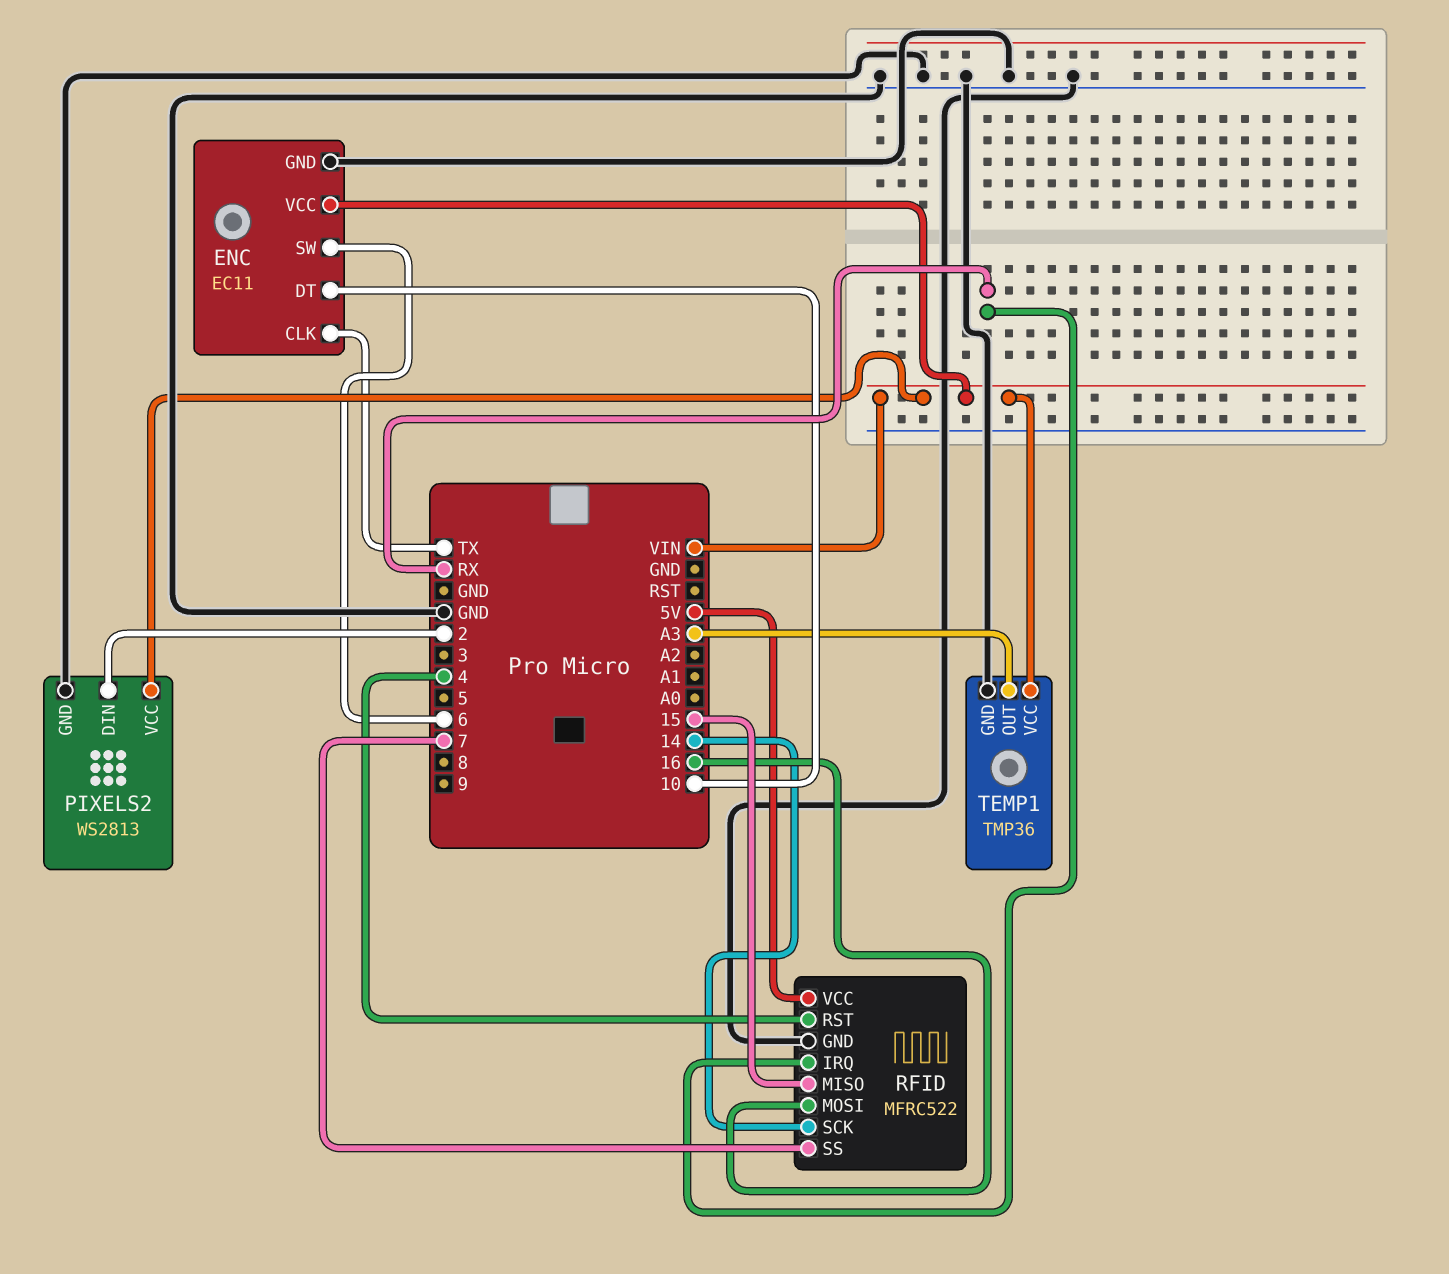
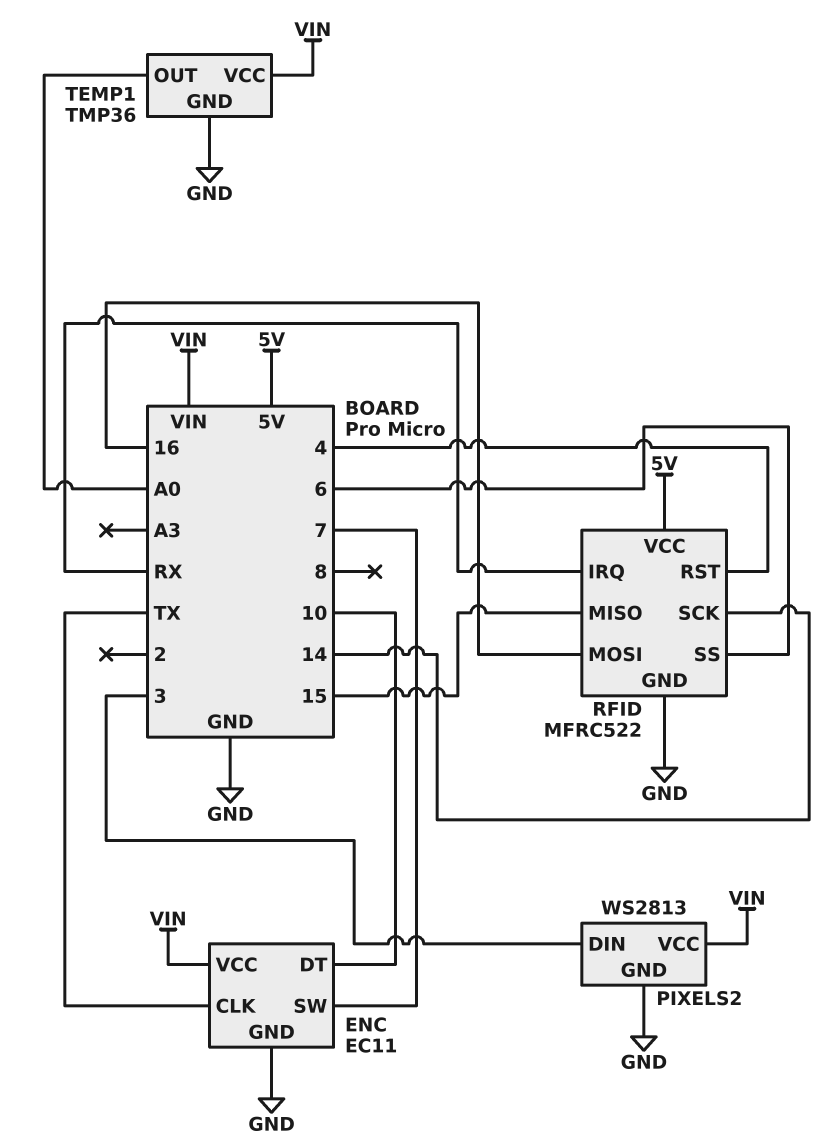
ENC pin SW: 6 -> 7
PIXELS2 pin DIN: 2 -> 3
RFID pin SS: 7 -> 6
TEMP1 pin OUT: A3 -> A0

